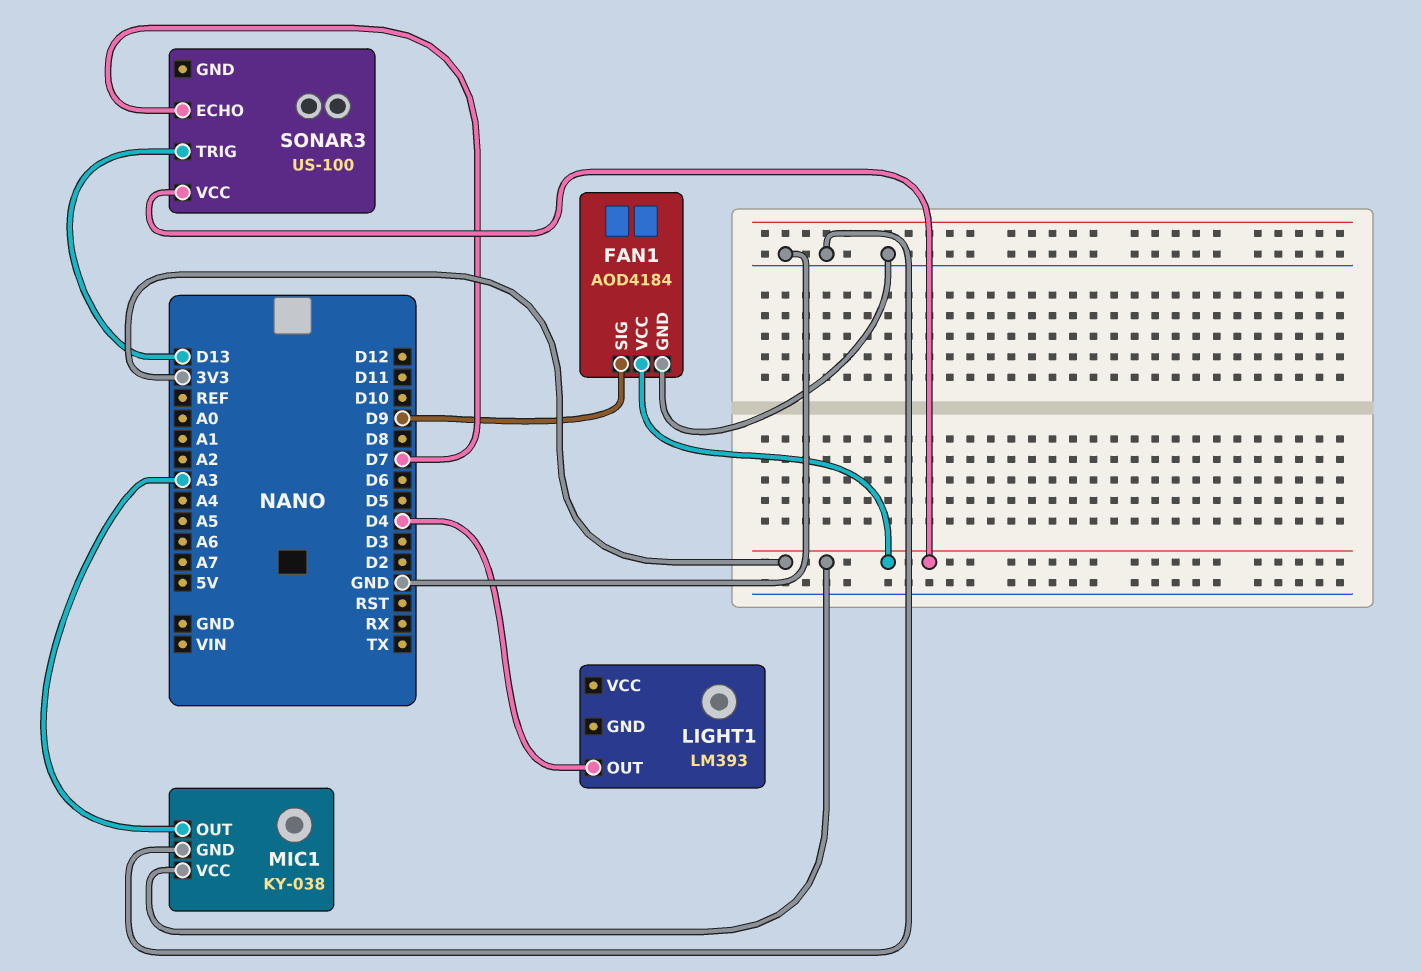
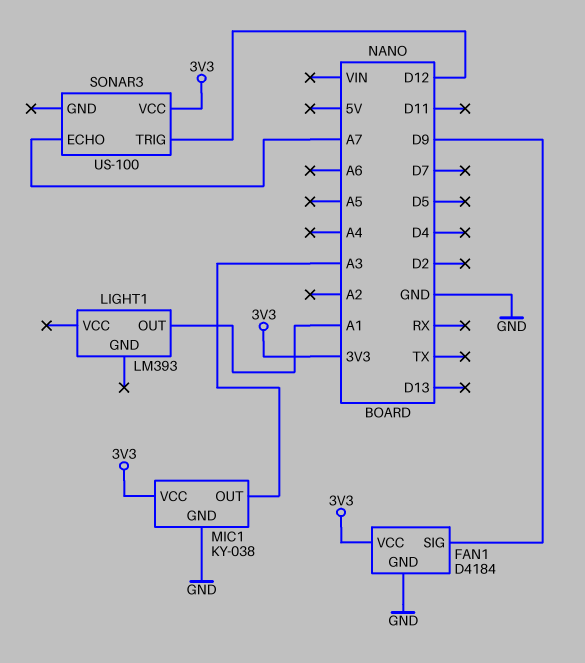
FAN1: AOD4184 -> D4184
LIGHT1 pin OUT: D4 -> A1
SONAR3 pin ECHO: D7 -> A7
SONAR3 pin TRIG: D13 -> D12

